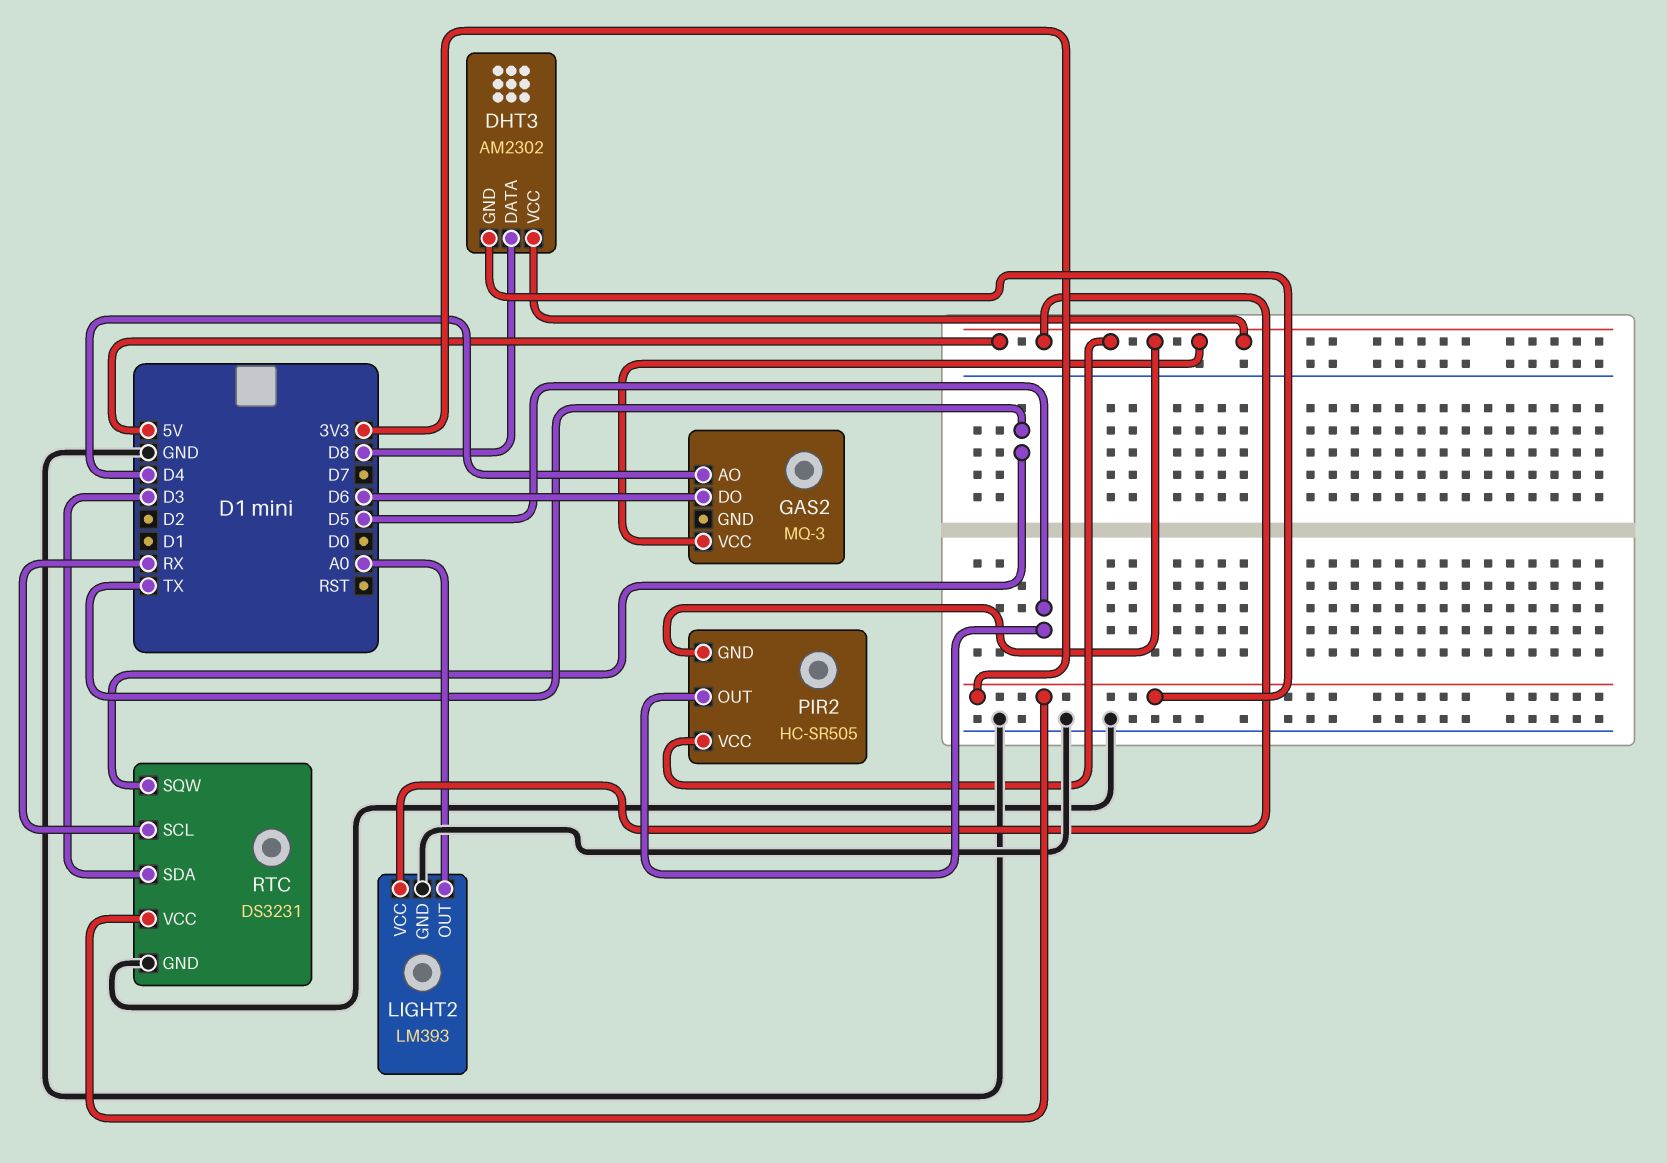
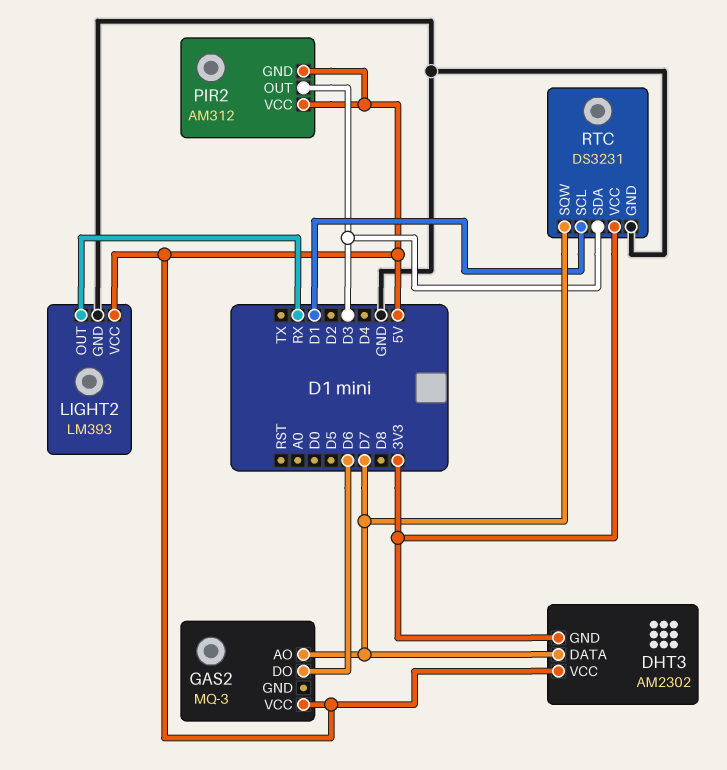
DHT3 pin DATA: D8 -> D7
GAS2 pin AO: D4 -> D7
LIGHT2 pin OUT: A0 -> RX
PIR2: HC-SR505 -> AM312
PIR2 pin OUT: D5 -> D3
RTC pin SCL: RX -> D1
RTC pin SQW: TX -> D7

